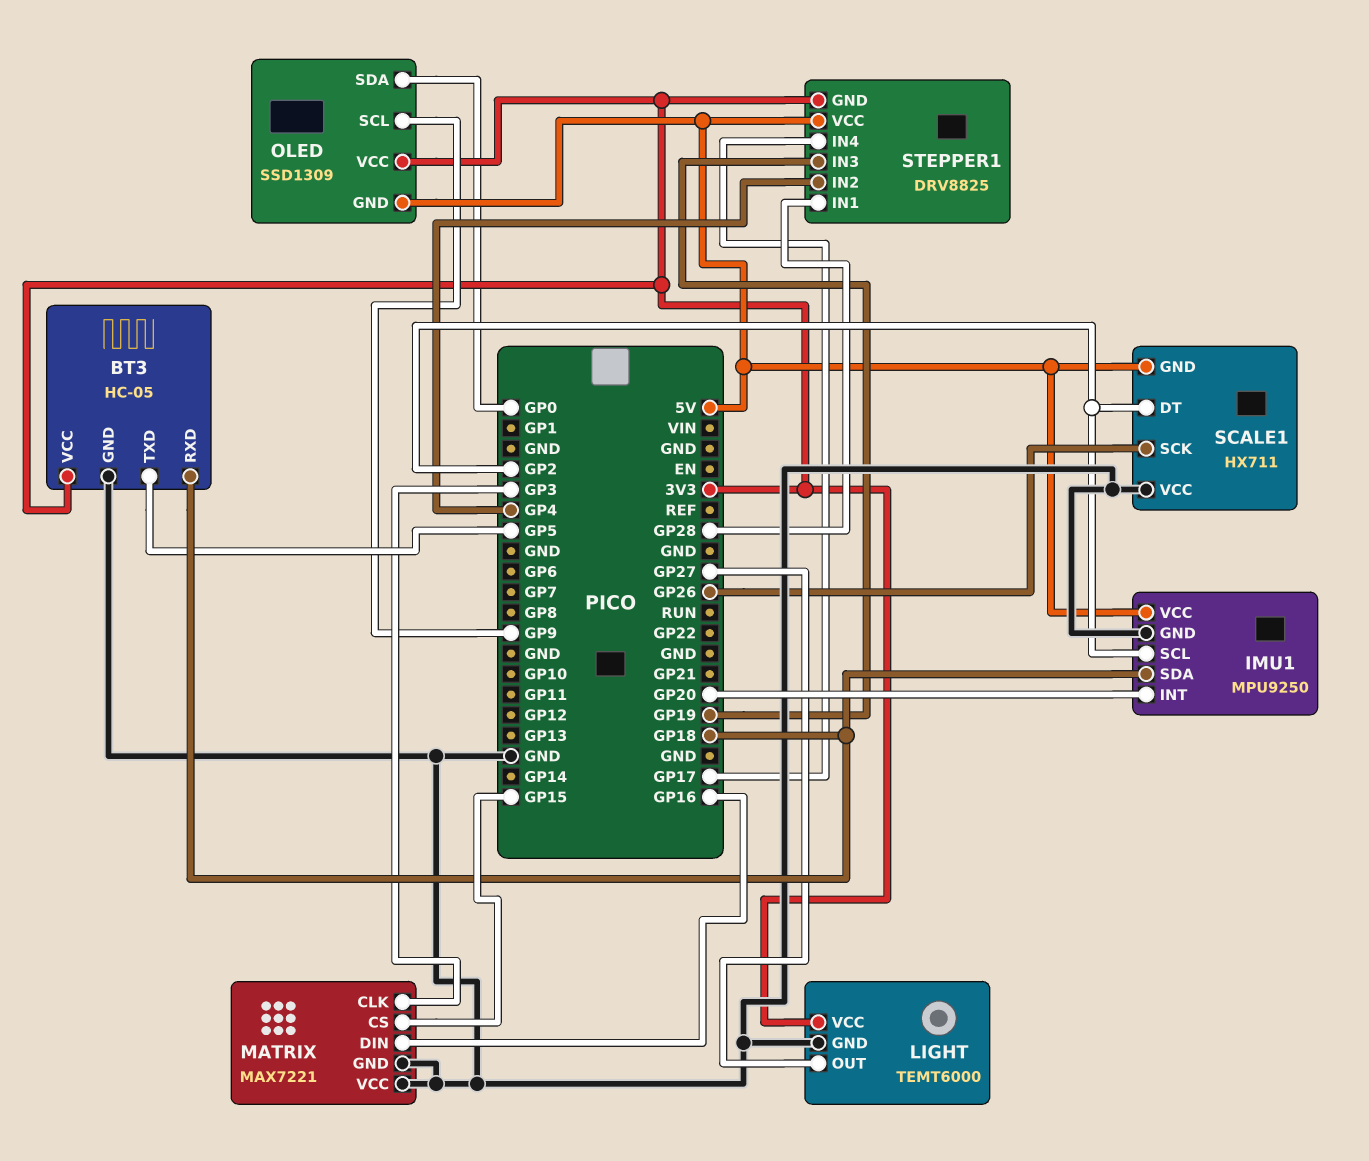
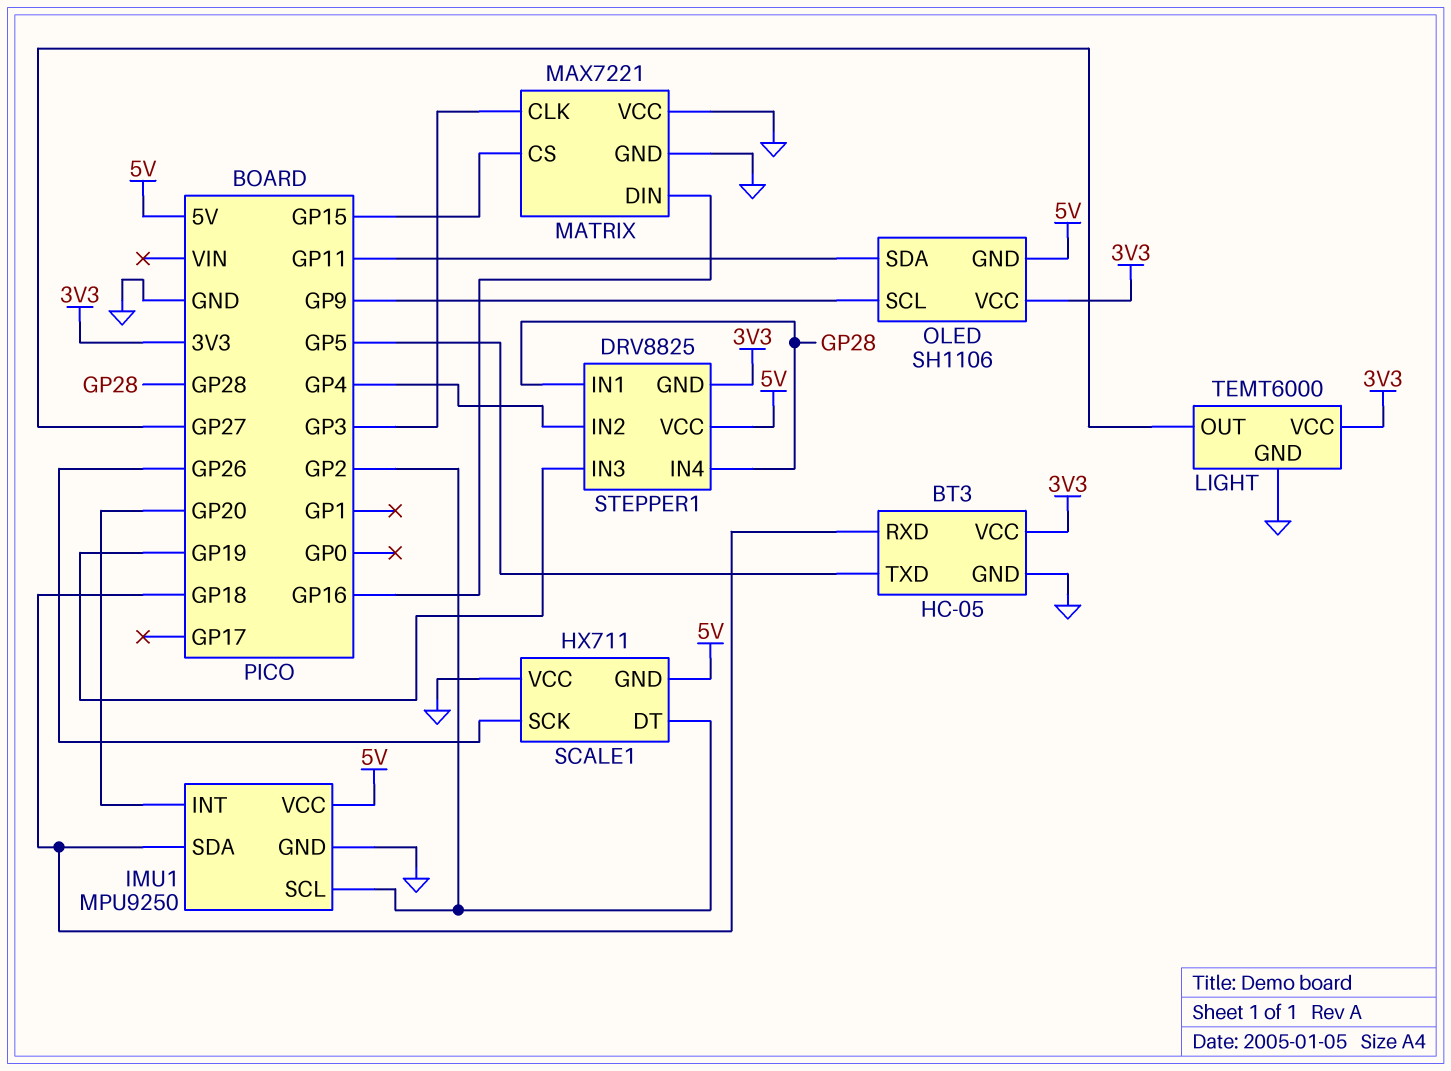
OLED: SSD1309 -> SH1106
OLED pin SDA: GP0 -> GP11
STEPPER1 pin IN4: GP17 -> GP28

